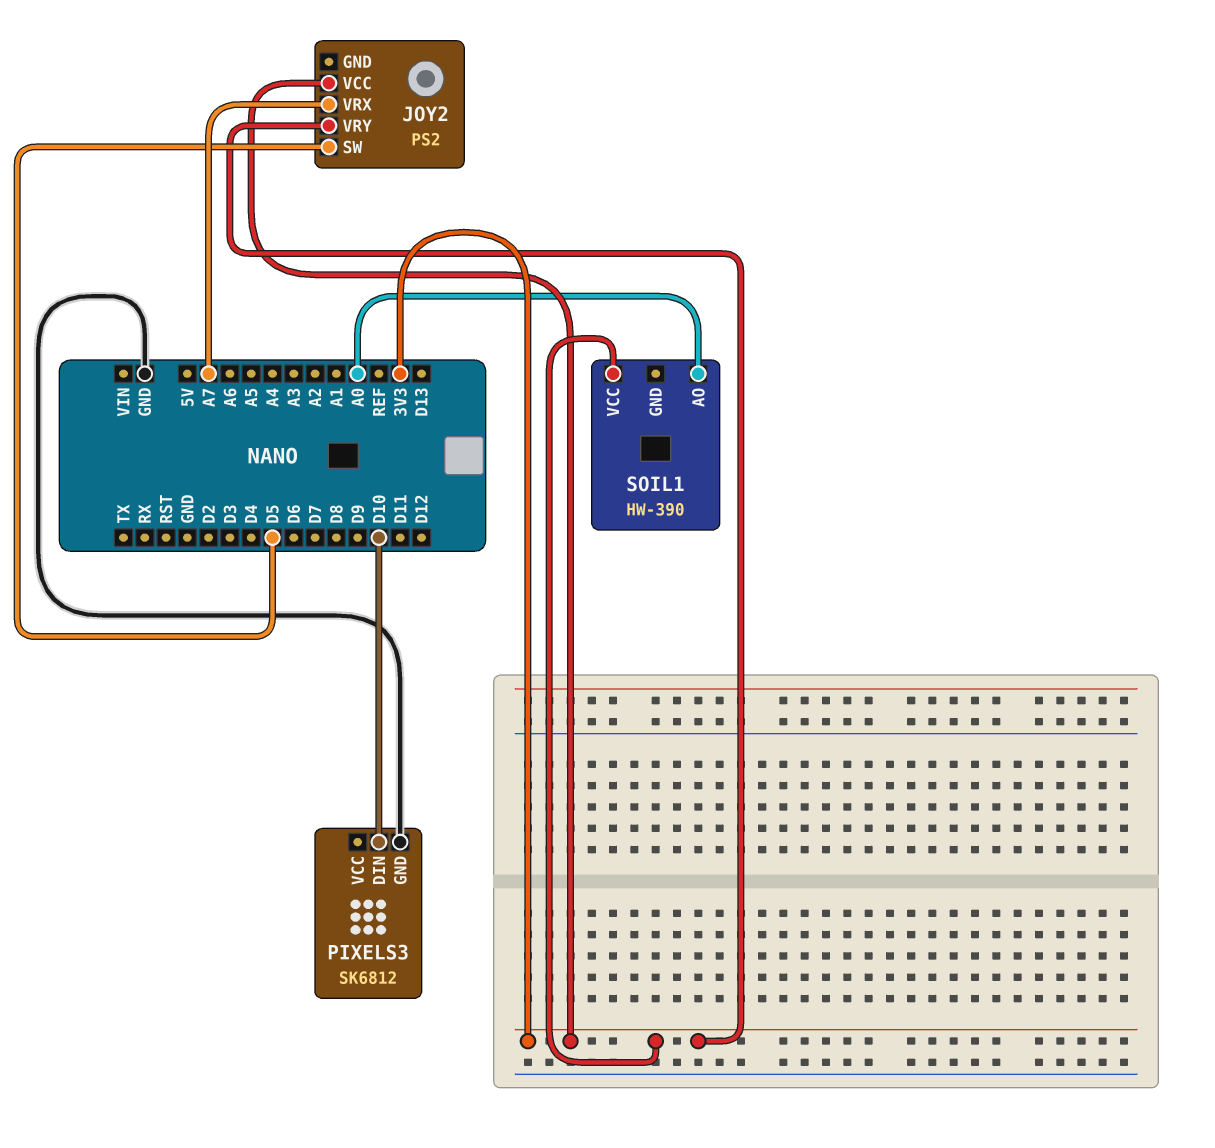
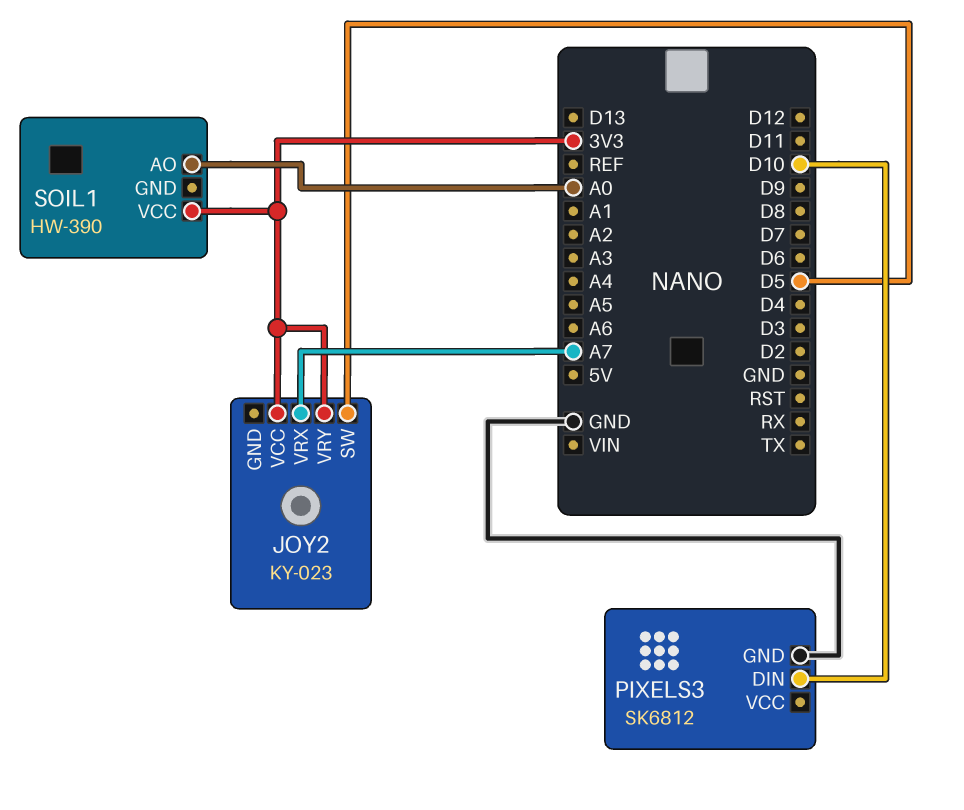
JOY2: PS2 -> KY-023

